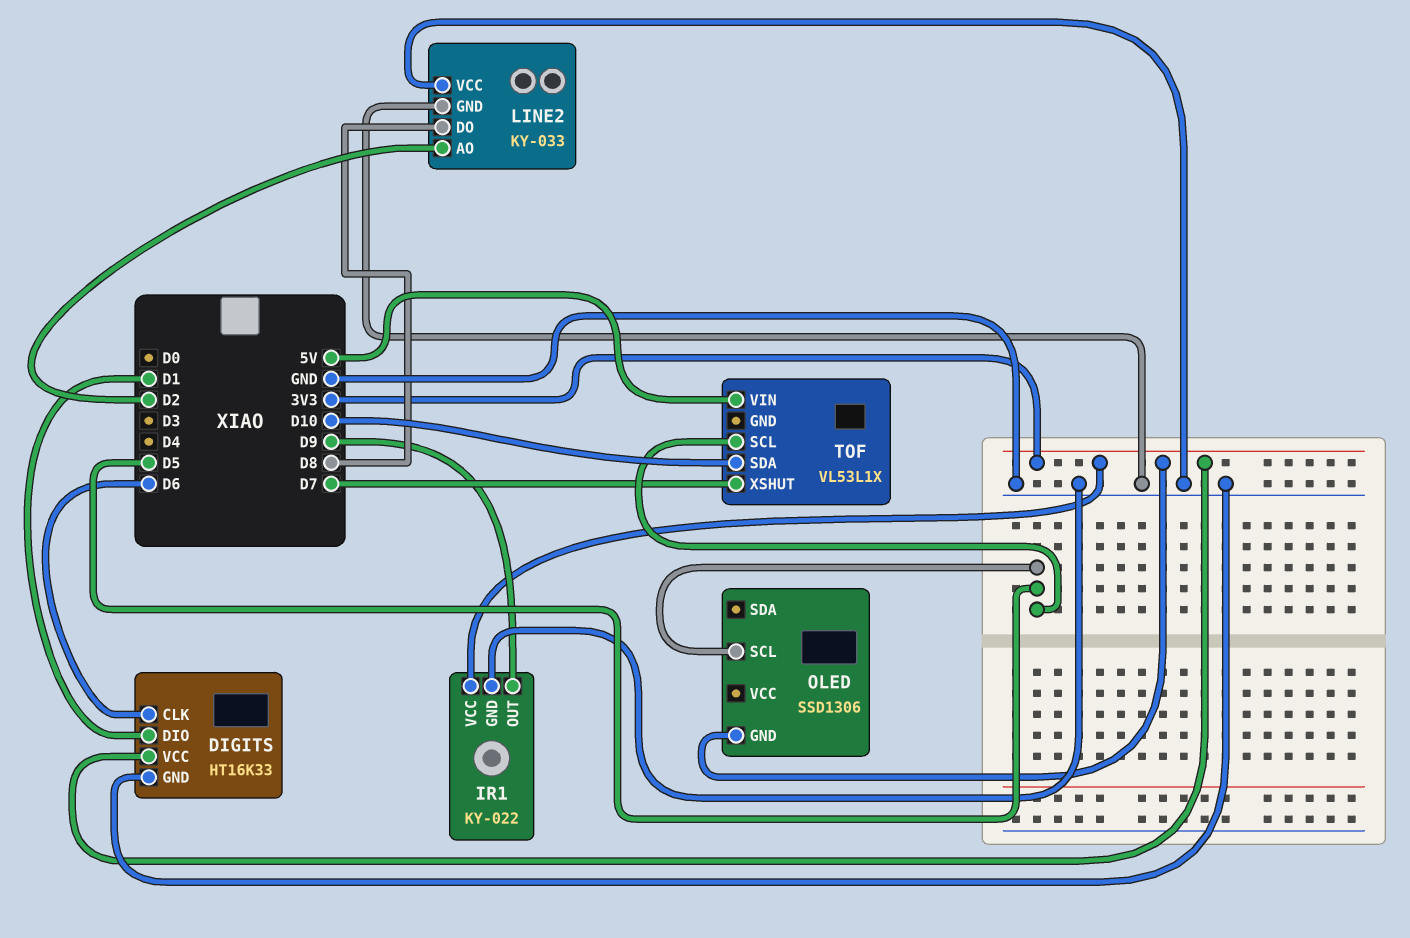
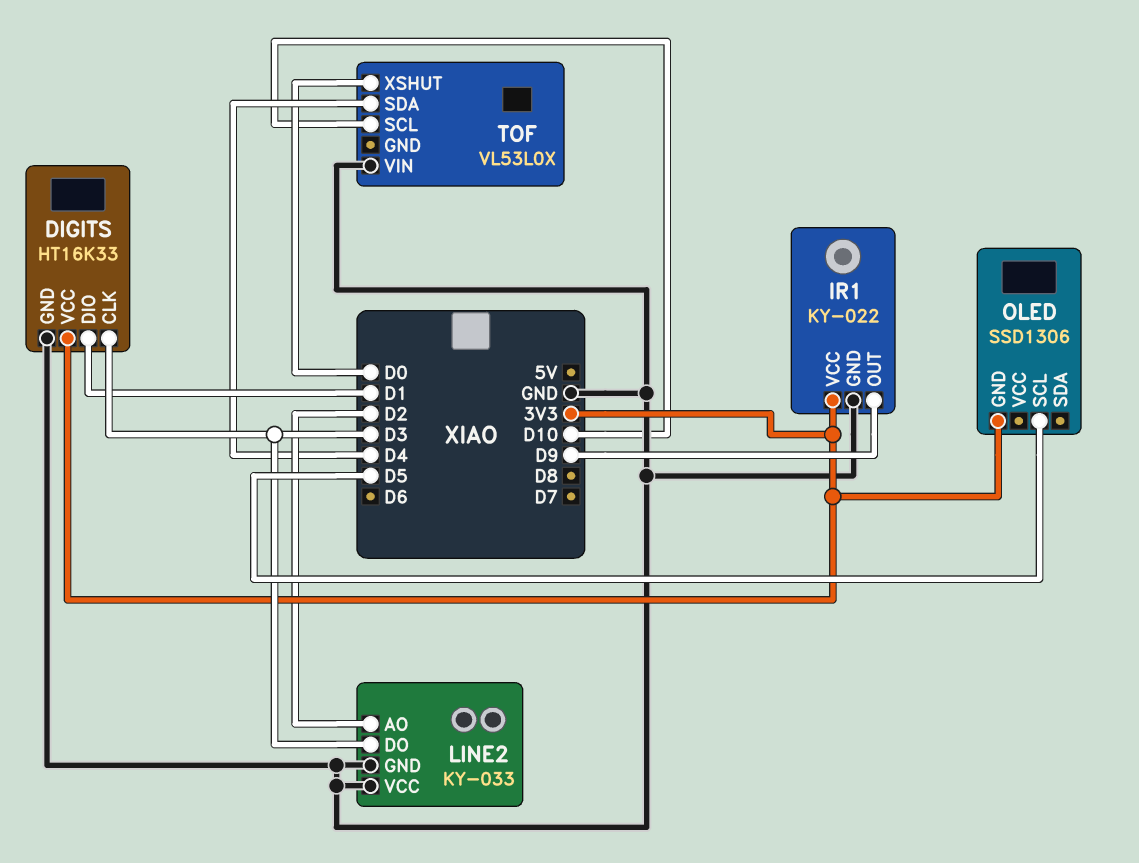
DIGITS pin CLK: D6 -> D3
LINE2 pin DO: D8 -> D3
TOF: VL53L1X -> VL53L0X
TOF pin SCL: D5 -> D10
TOF pin SDA: D10 -> D4
TOF pin VIN: 5V -> GND
TOF pin XSHUT: D7 -> D0

